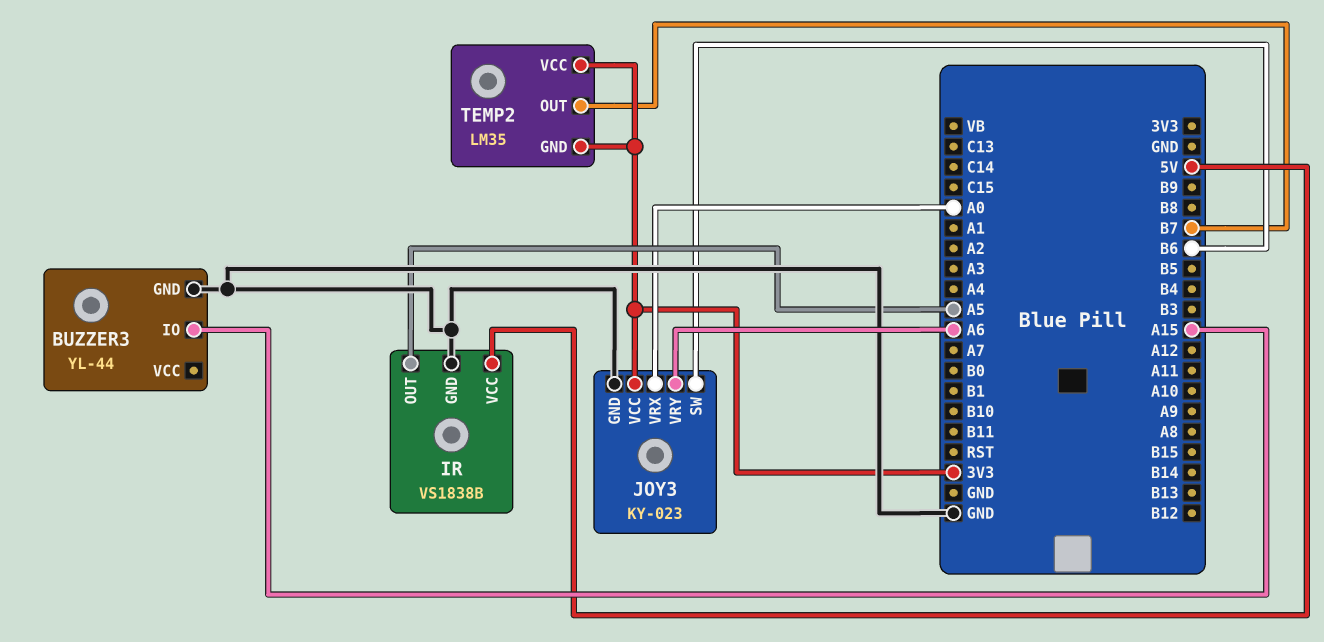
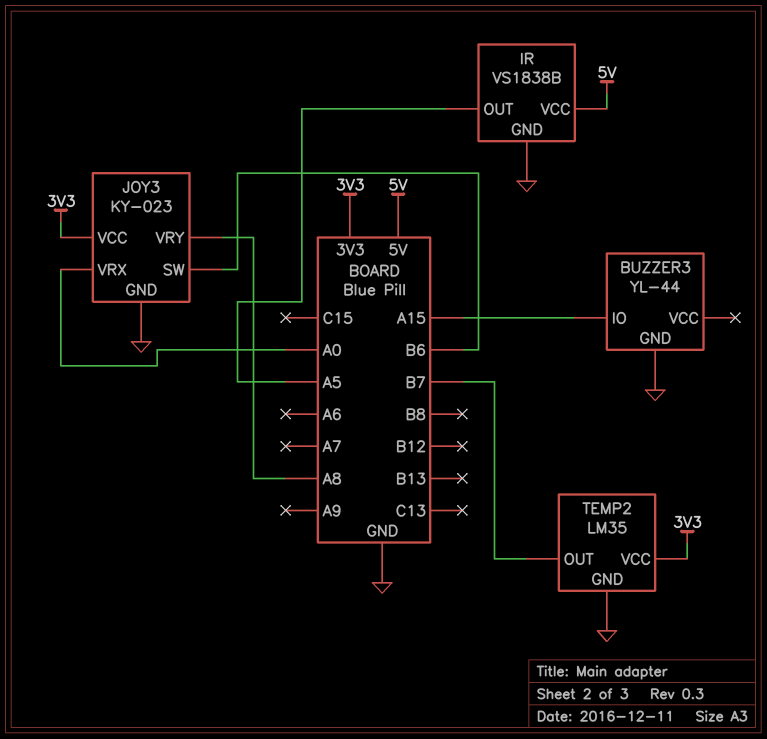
JOY3 pin VRY: A6 -> A8
TEMP2 pin GND: 3V3 -> GND

